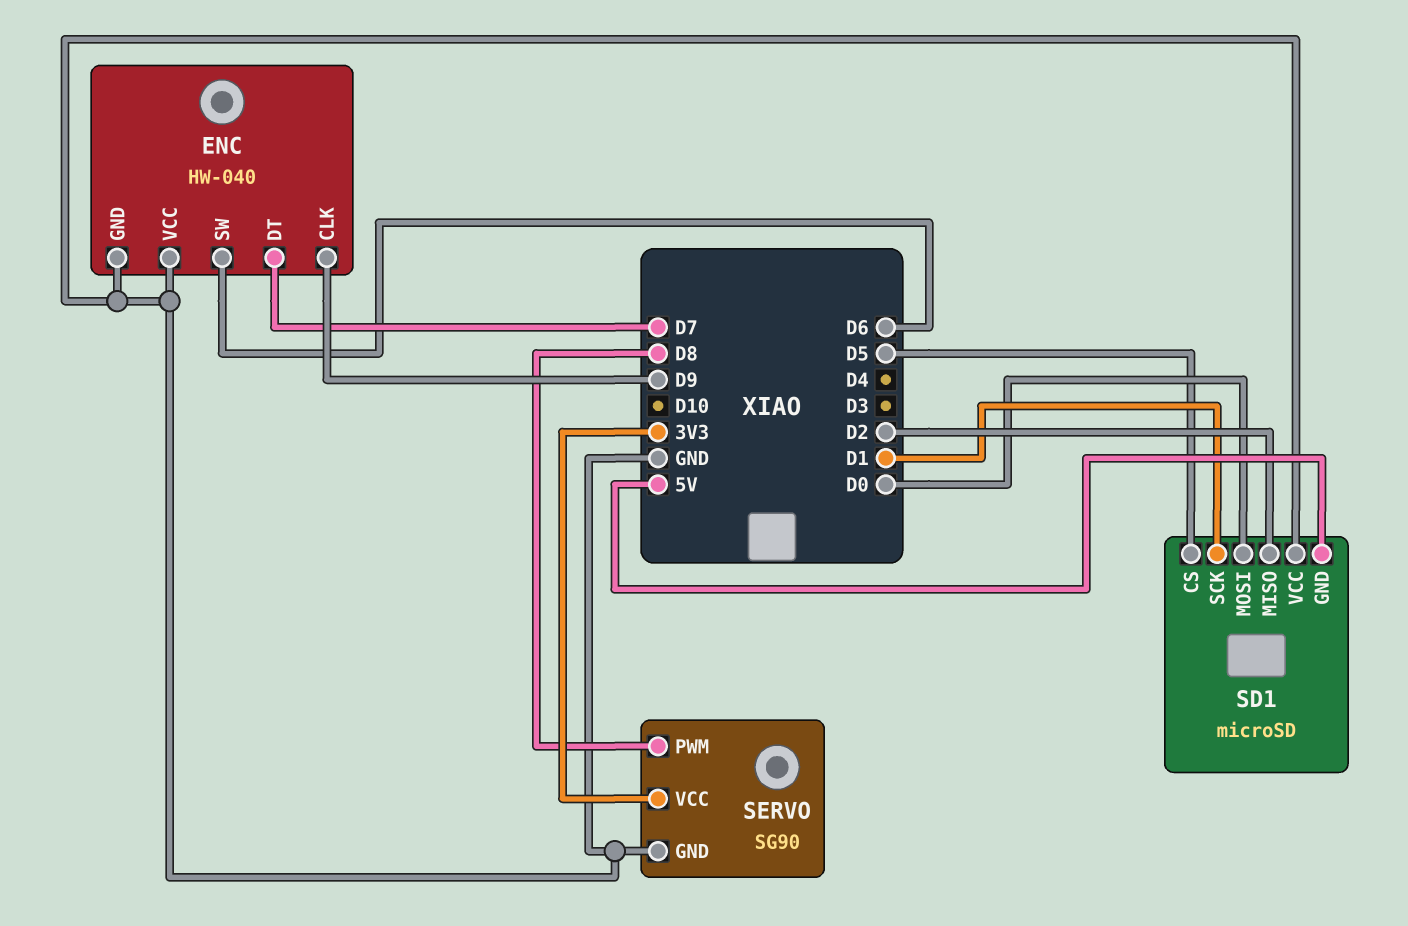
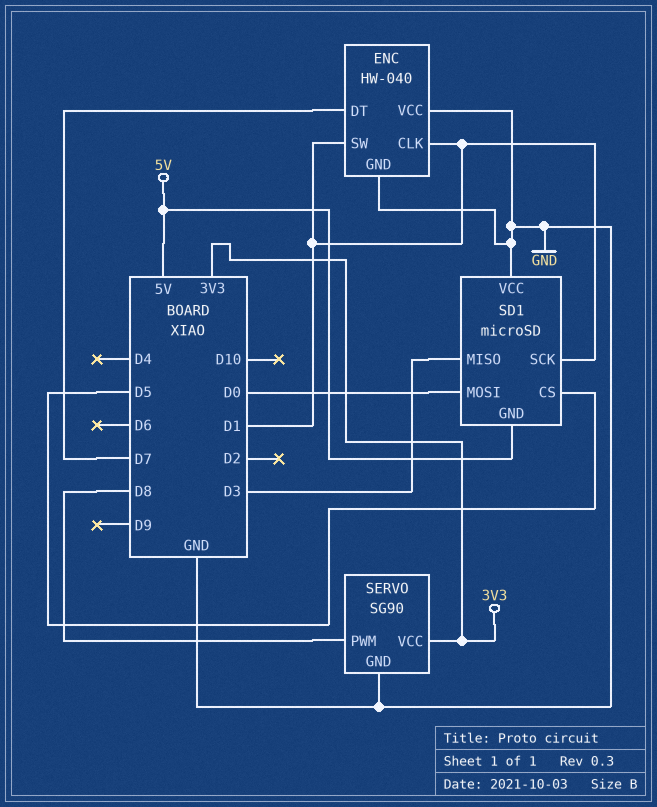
ENC pin CLK: D9 -> D1
ENC pin SW: D6 -> D1
SD1 pin MISO: D2 -> D3

